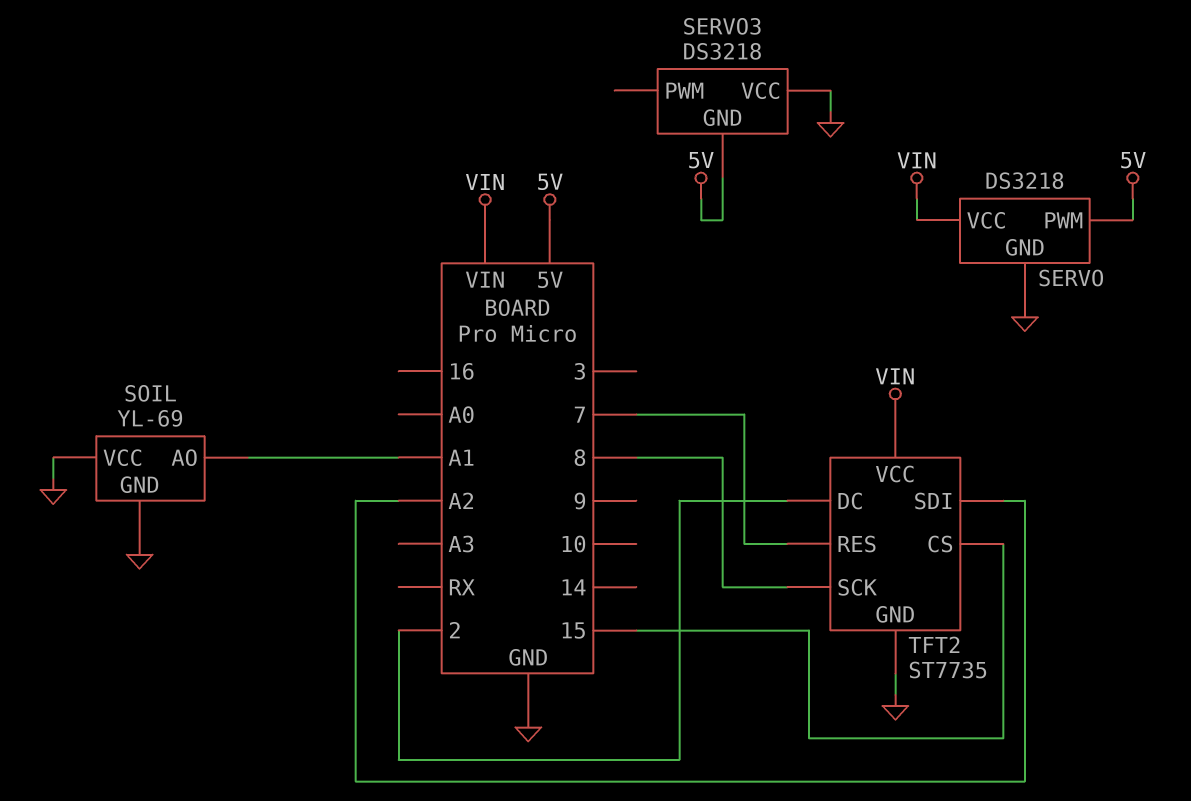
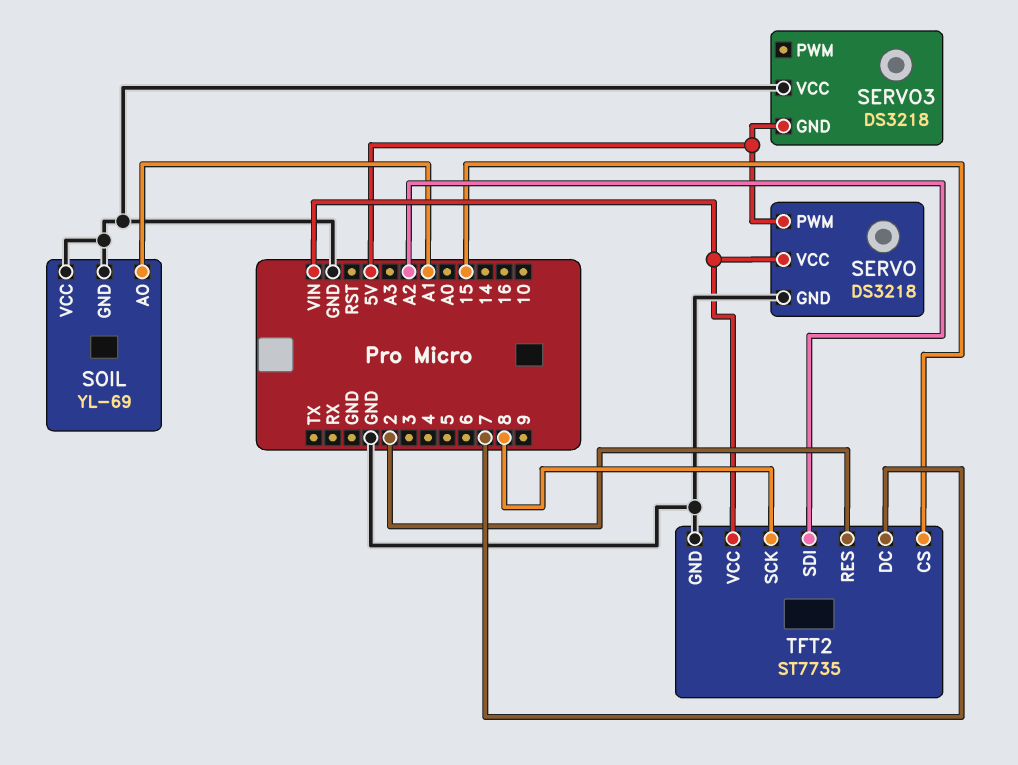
TFT2 pin DC: 2 -> 7
TFT2 pin RES: 7 -> 2

